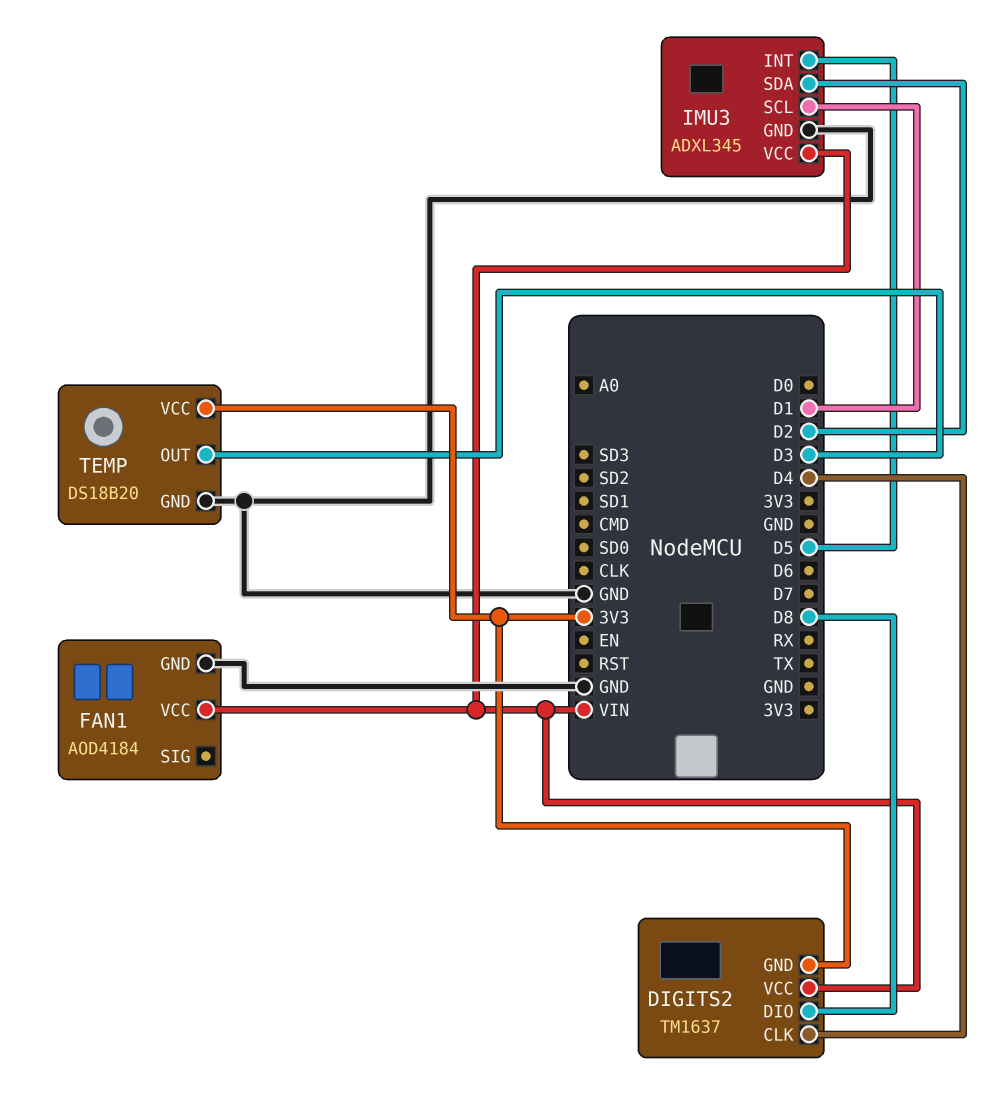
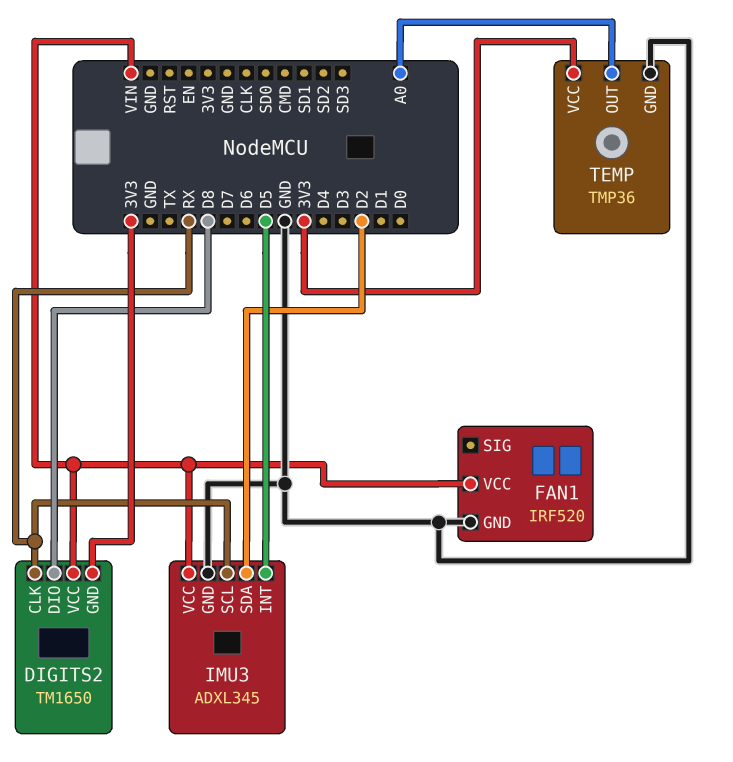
DIGITS2: TM1637 -> TM1650
DIGITS2 pin CLK: D4 -> RX
FAN1: AOD4184 -> IRF520
IMU3 pin SCL: D1 -> RX
TEMP: DS18B20 -> TMP36
TEMP pin OUT: D3 -> A0

